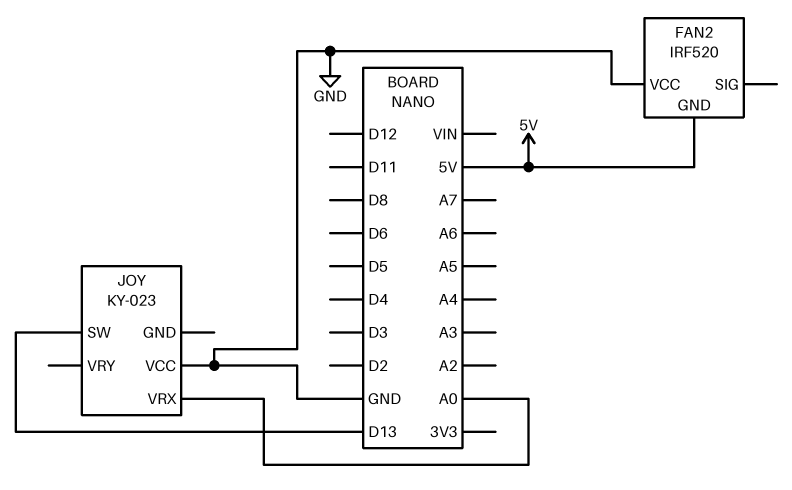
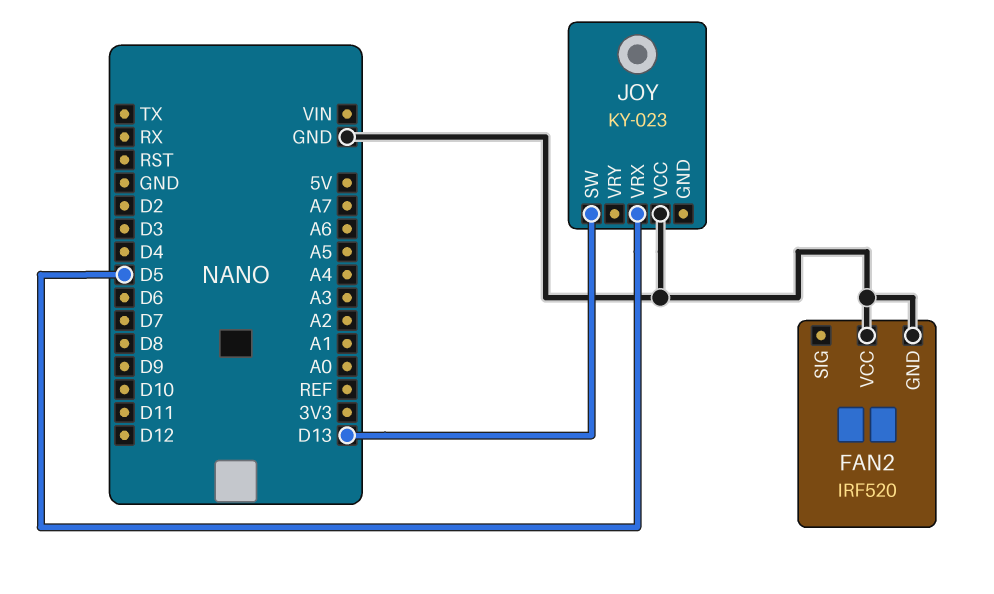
FAN2 pin GND: 5V -> GND
JOY pin VRX: A0 -> D5

